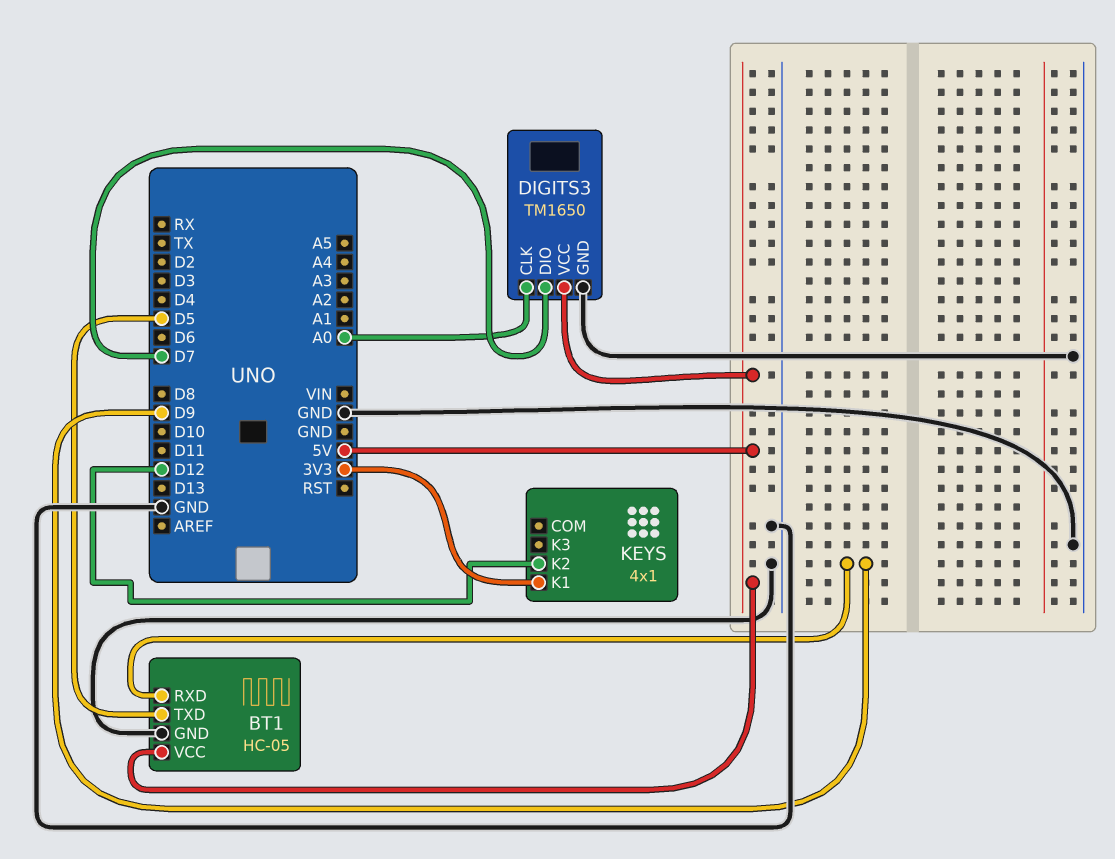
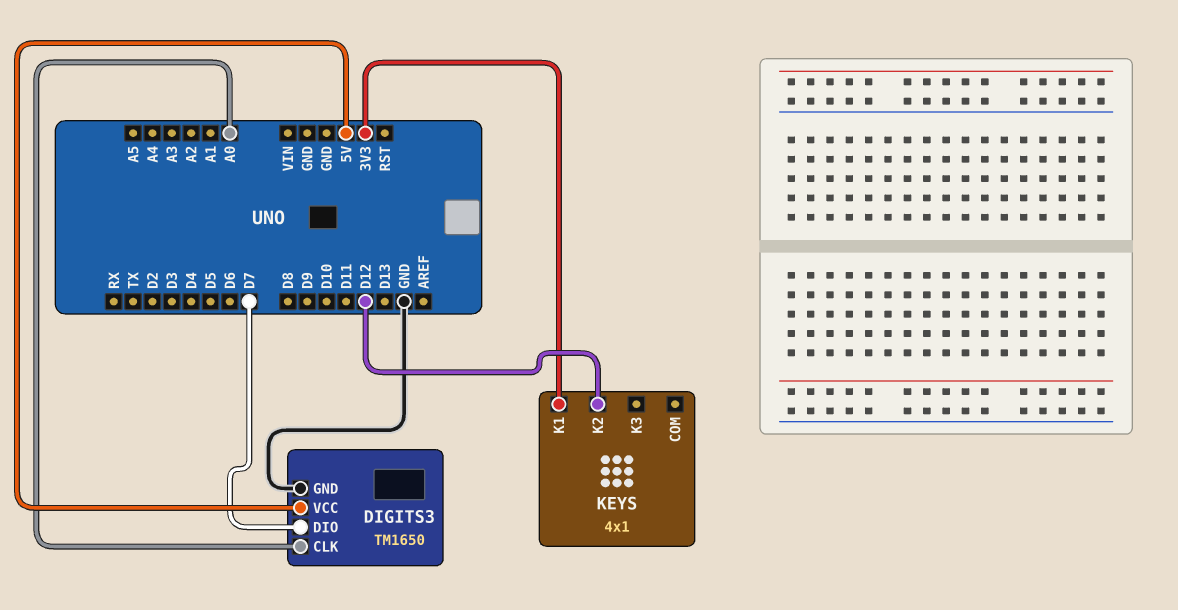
BT1: HC-05 -> none
BT1 pin GND: GND -> none
BT1 pin RXD: D9 -> none
BT1 pin TXD: D5 -> none
BT1 pin VCC: 5V -> none

